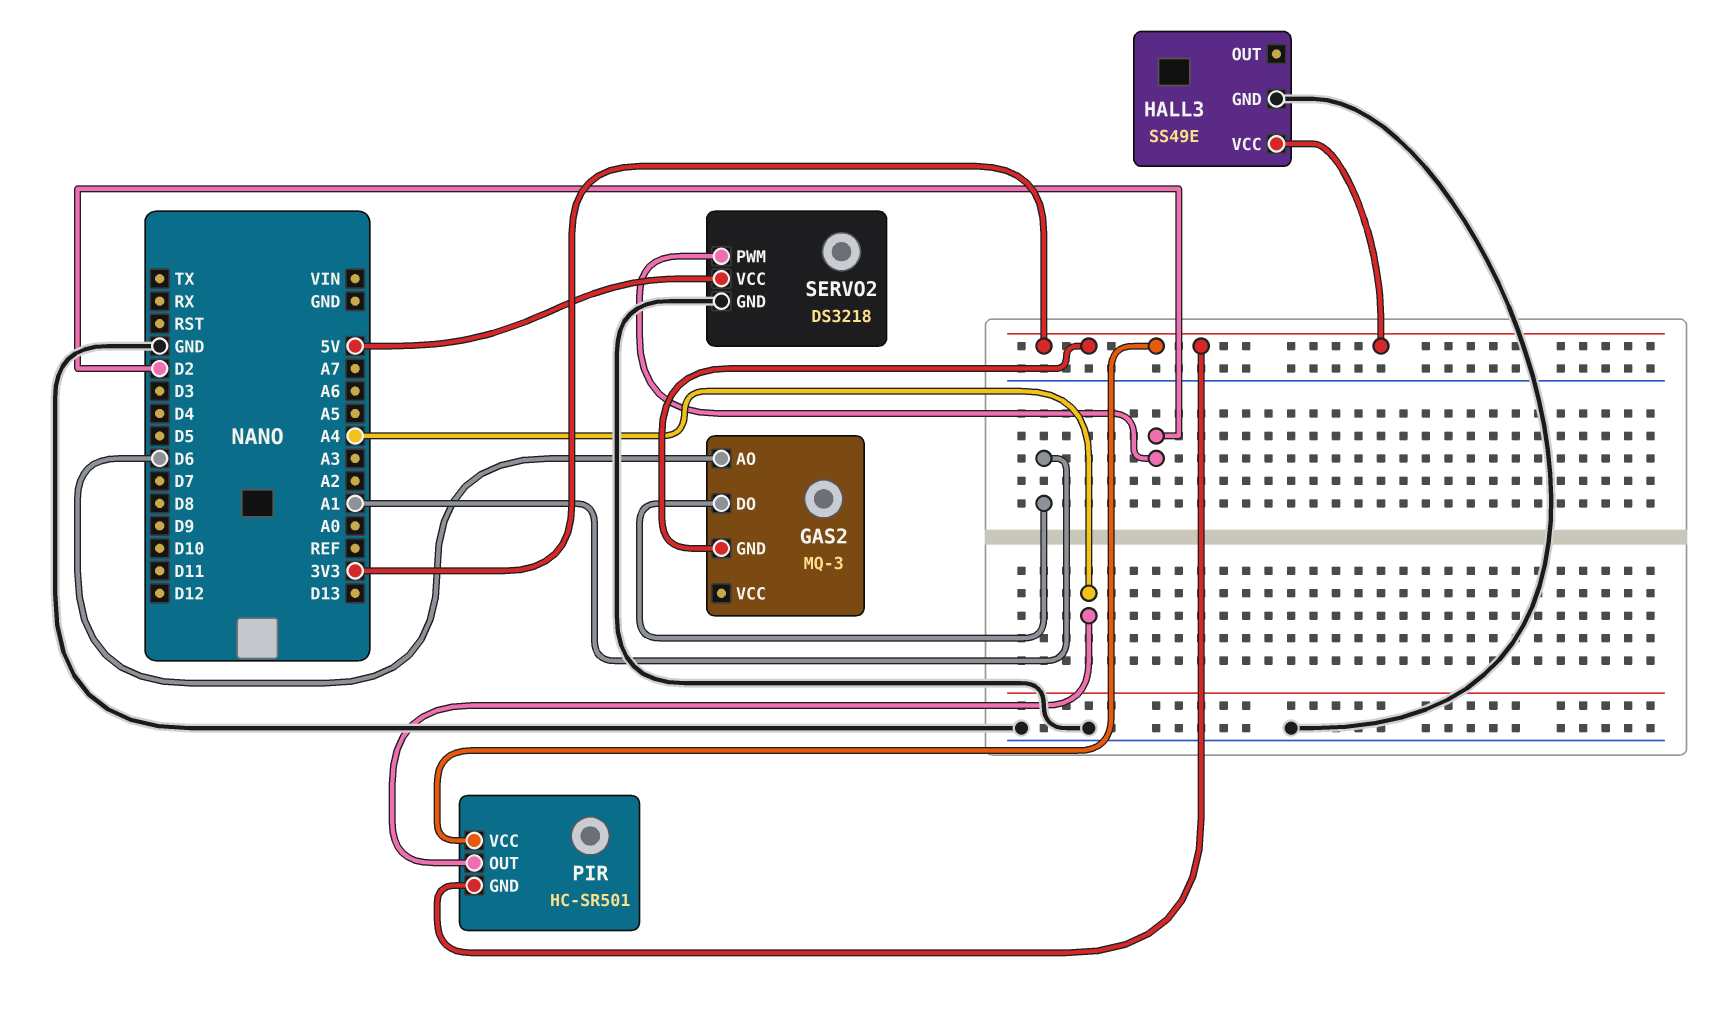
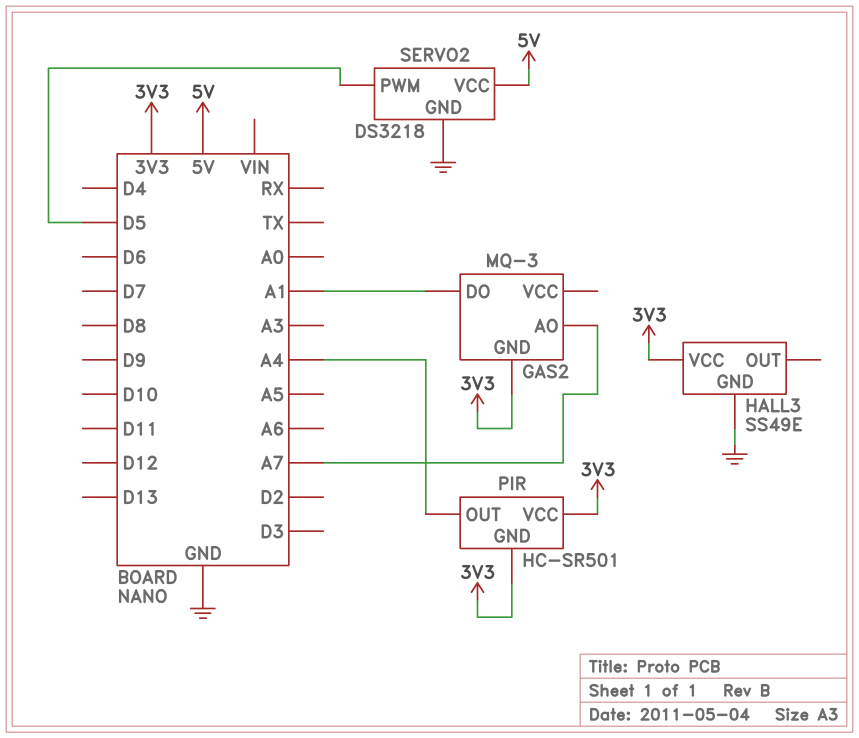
GAS2 pin AO: D6 -> A7
SERVO2 pin PWM: D2 -> D5

